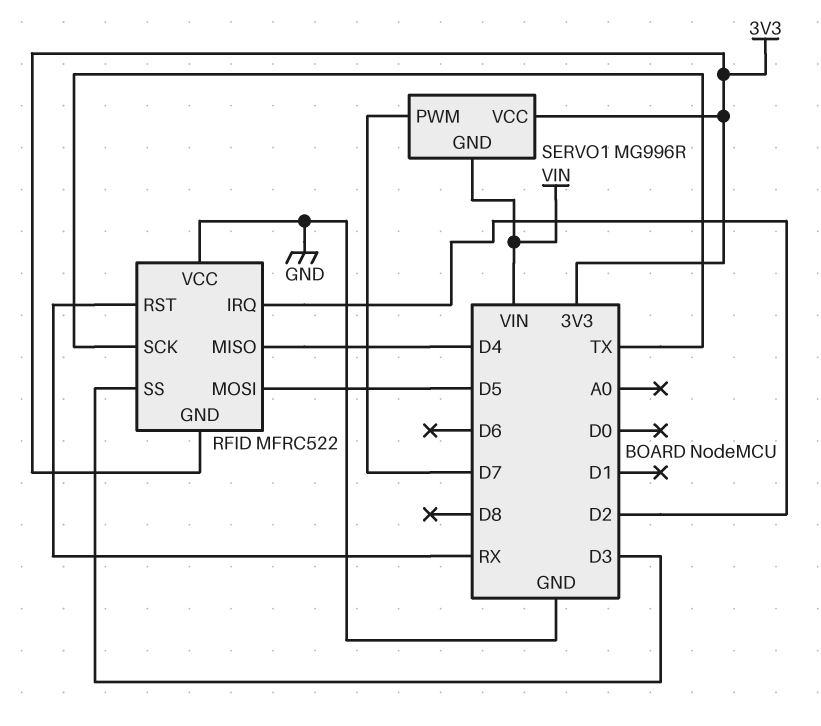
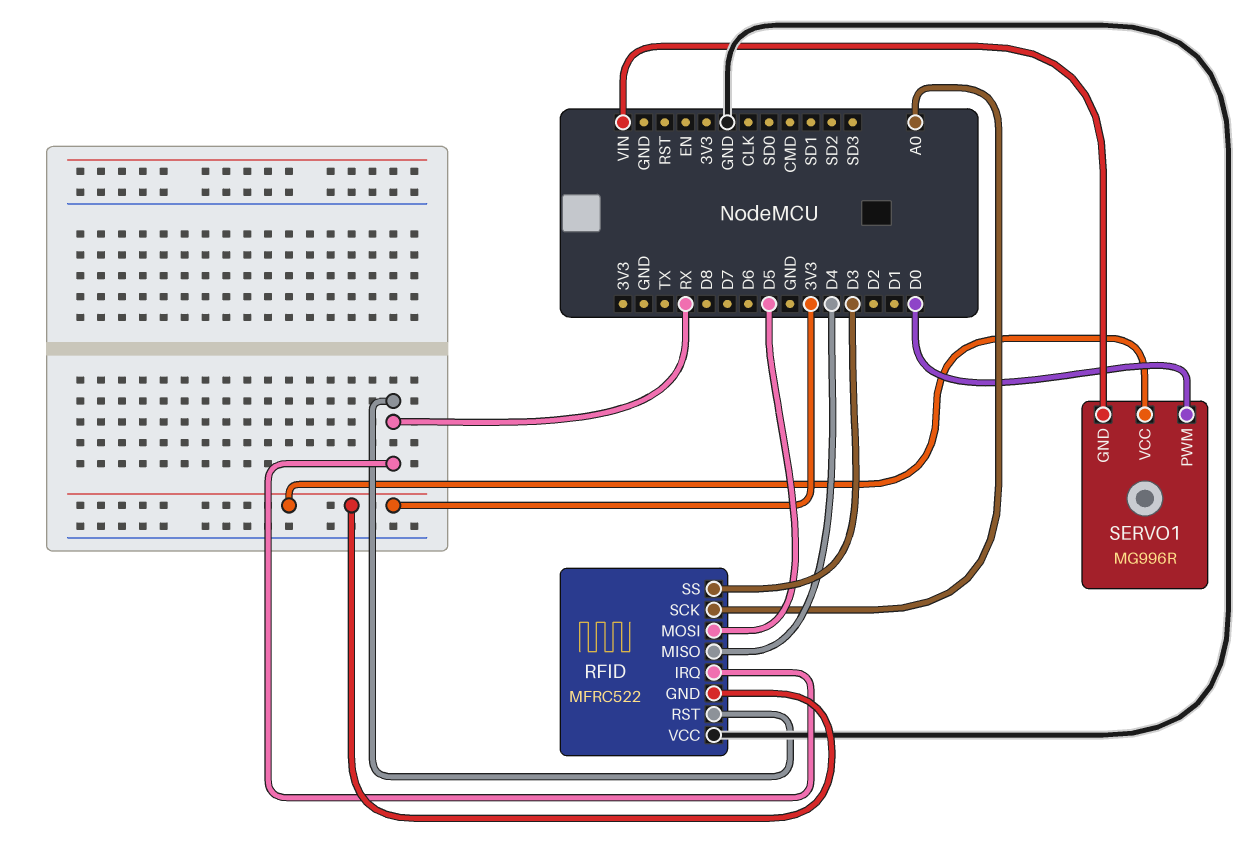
RFID pin IRQ: D2 -> RX
RFID pin SCK: TX -> A0
SERVO1 pin PWM: D7 -> D0

